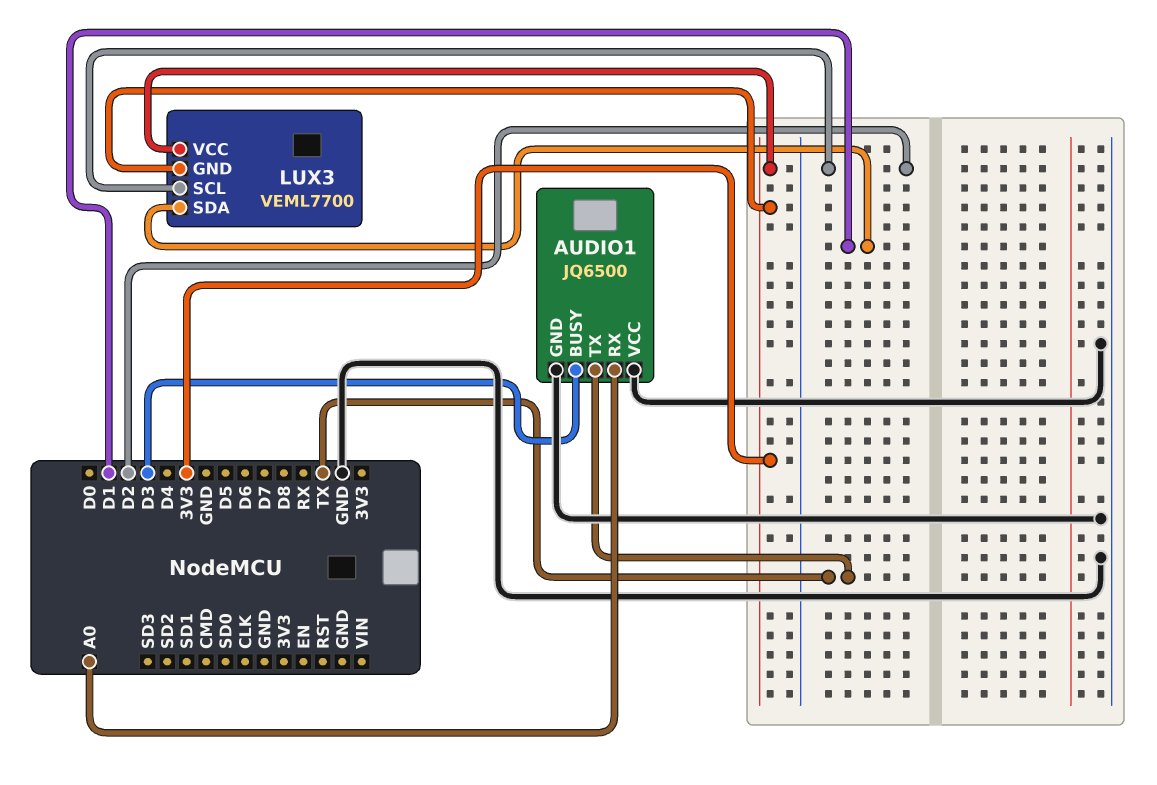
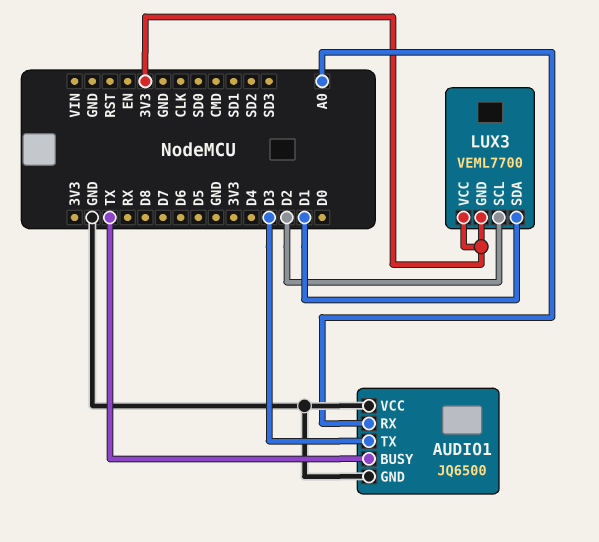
AUDIO1 pin BUSY: D3 -> TX
AUDIO1 pin TX: TX -> D3

